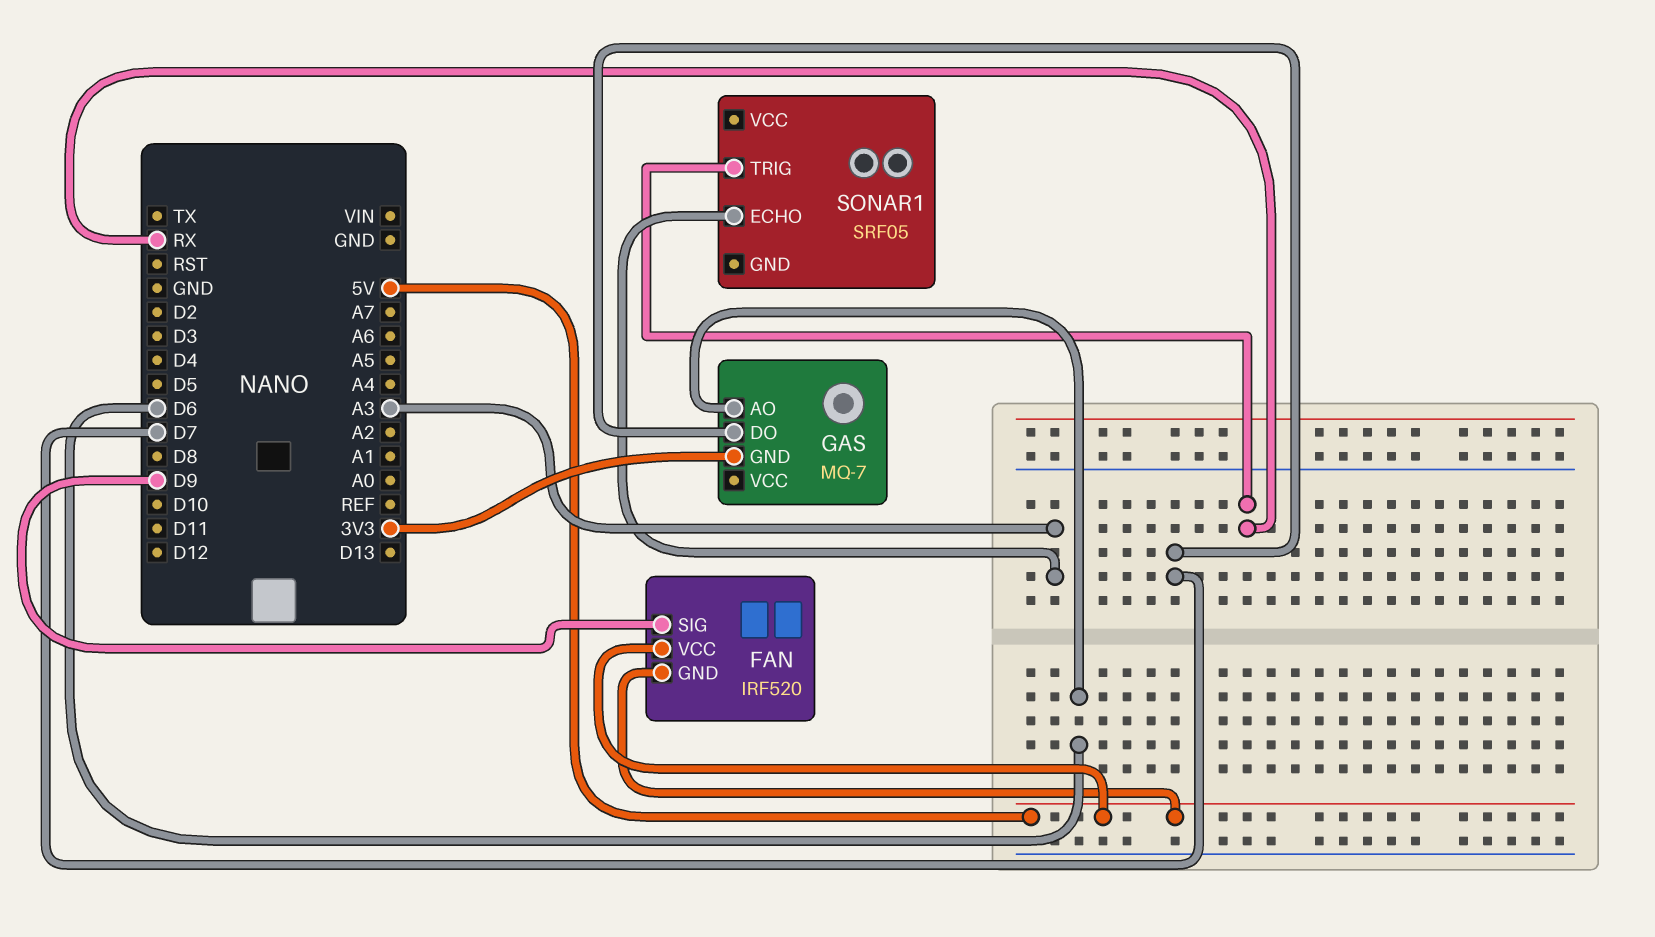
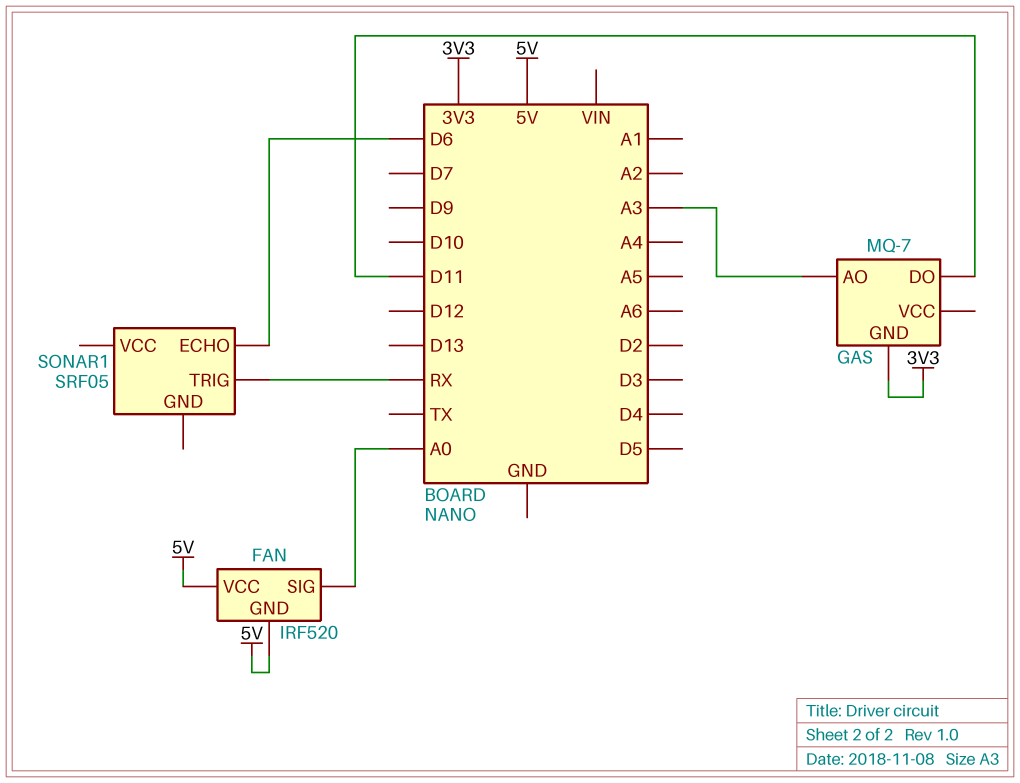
FAN pin SIG: D9 -> A0
GAS pin AO: D6 -> A3
GAS pin DO: D7 -> D11
SONAR1 pin ECHO: A3 -> D6

